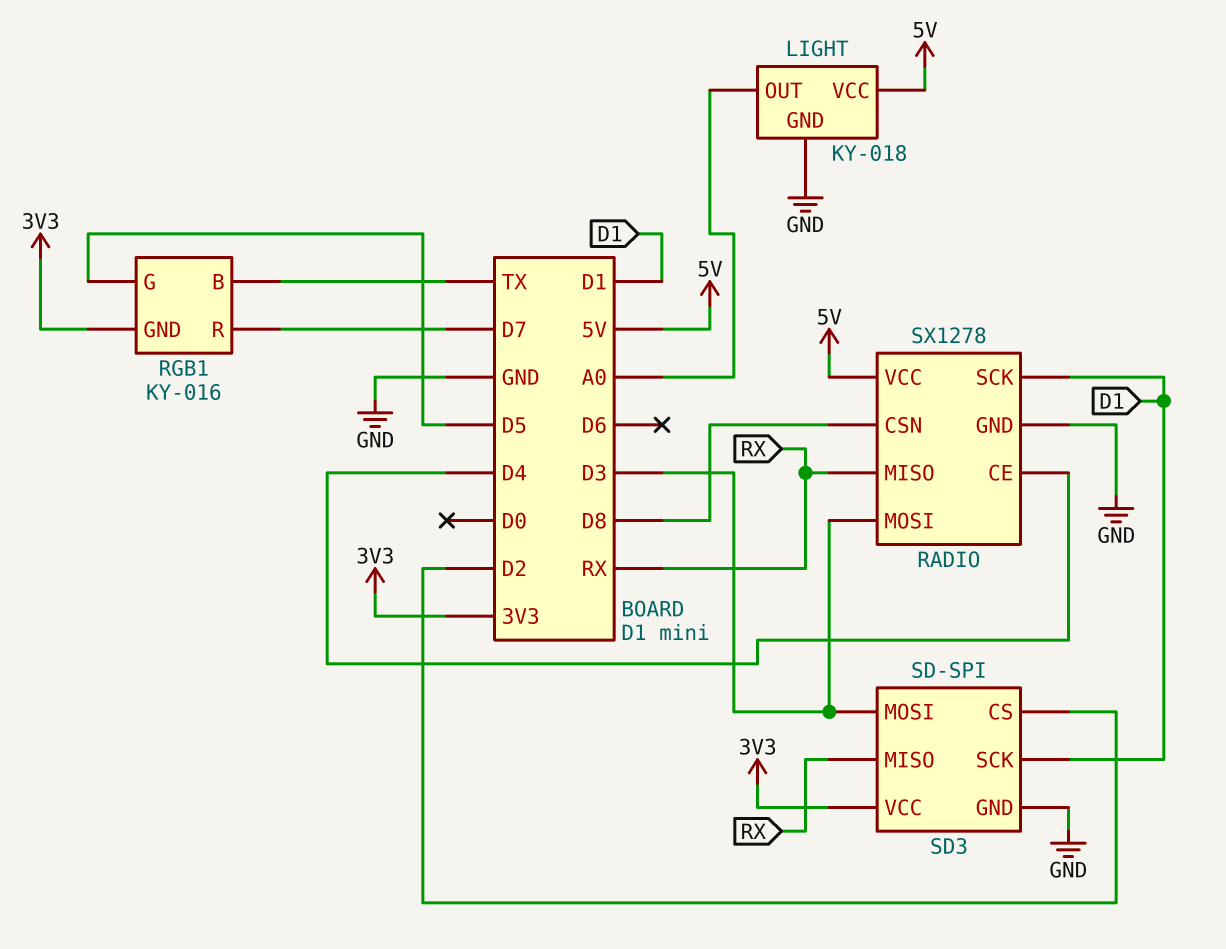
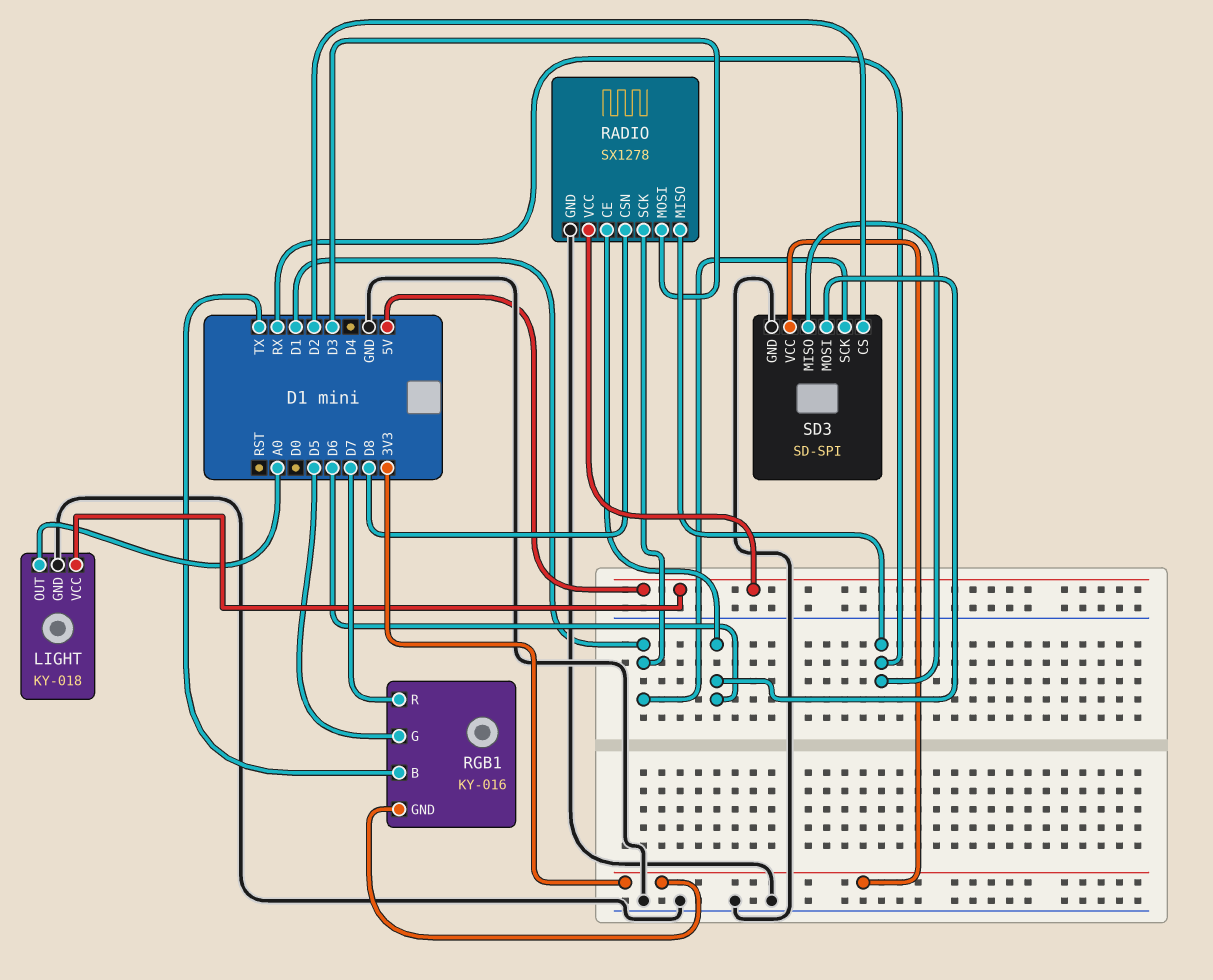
RADIO pin CE: D4 -> D6
SD3 pin MOSI: D3 -> D6

